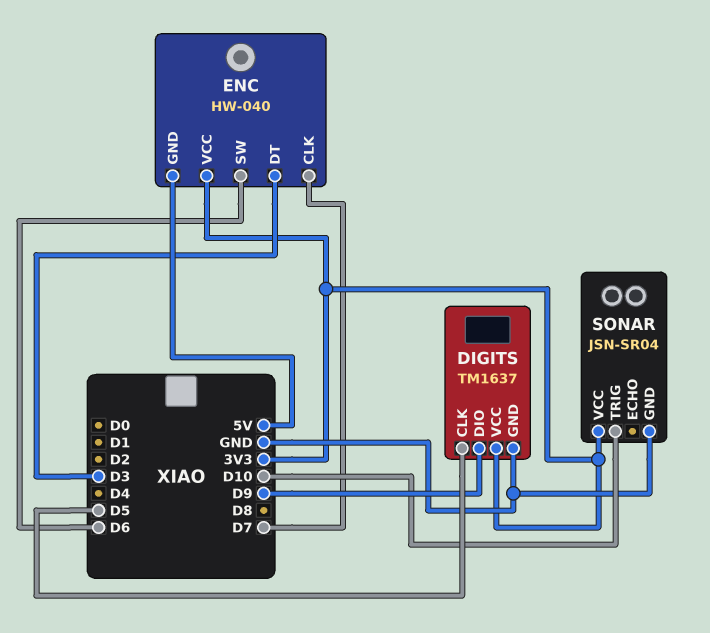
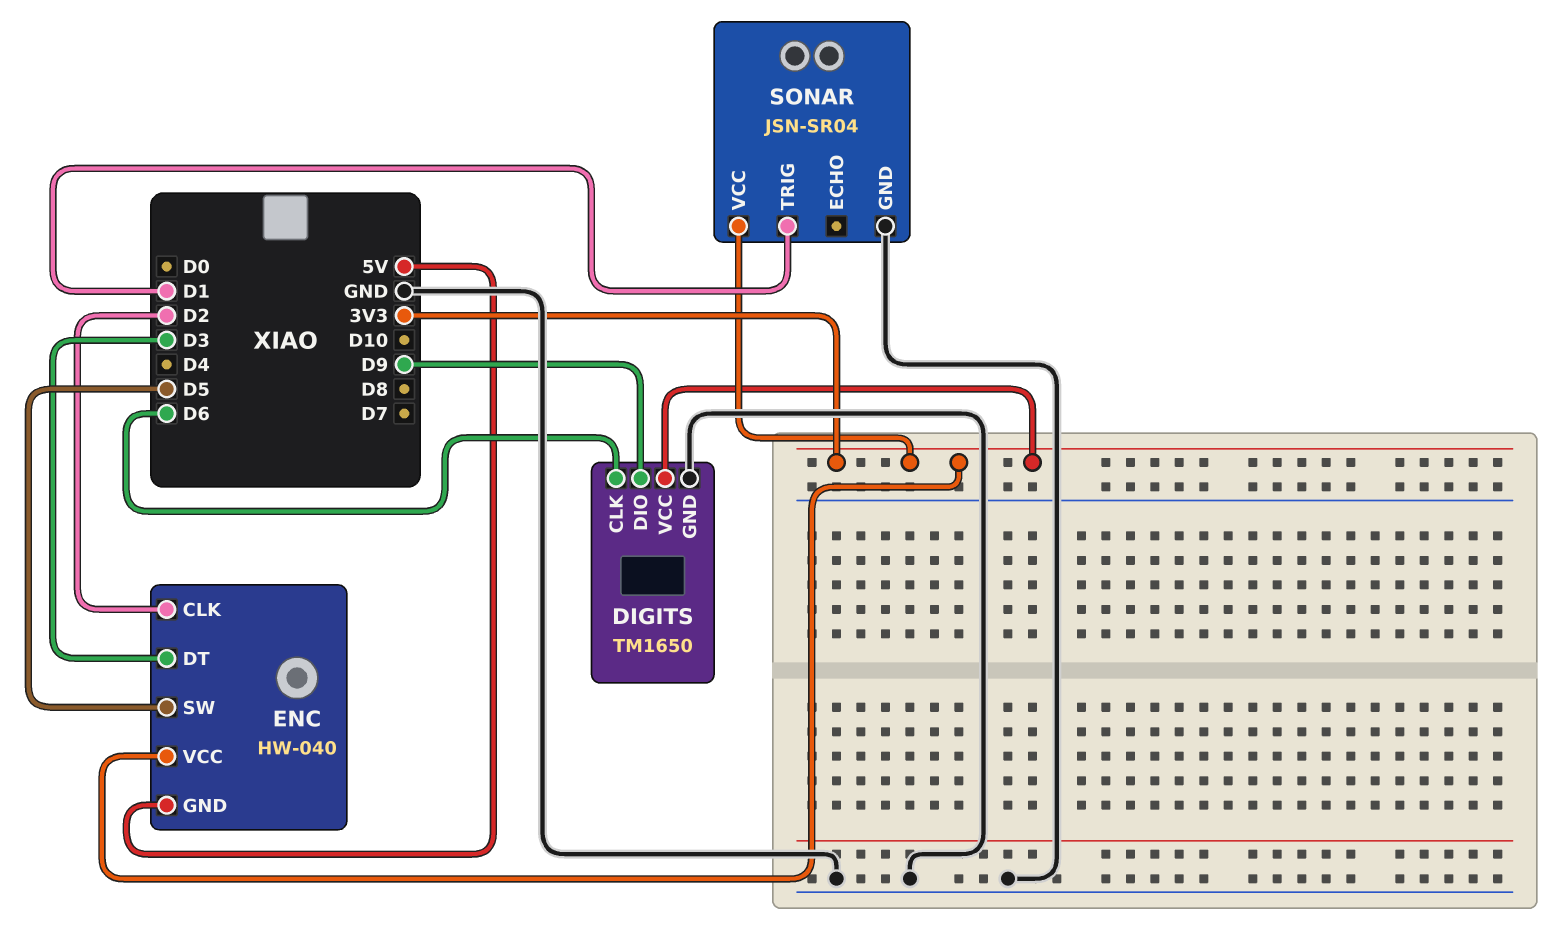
DIGITS: TM1637 -> TM1650
DIGITS pin CLK: D5 -> D6
ENC pin CLK: D7 -> D2
ENC pin SW: D6 -> D5
SONAR pin TRIG: D10 -> D1

